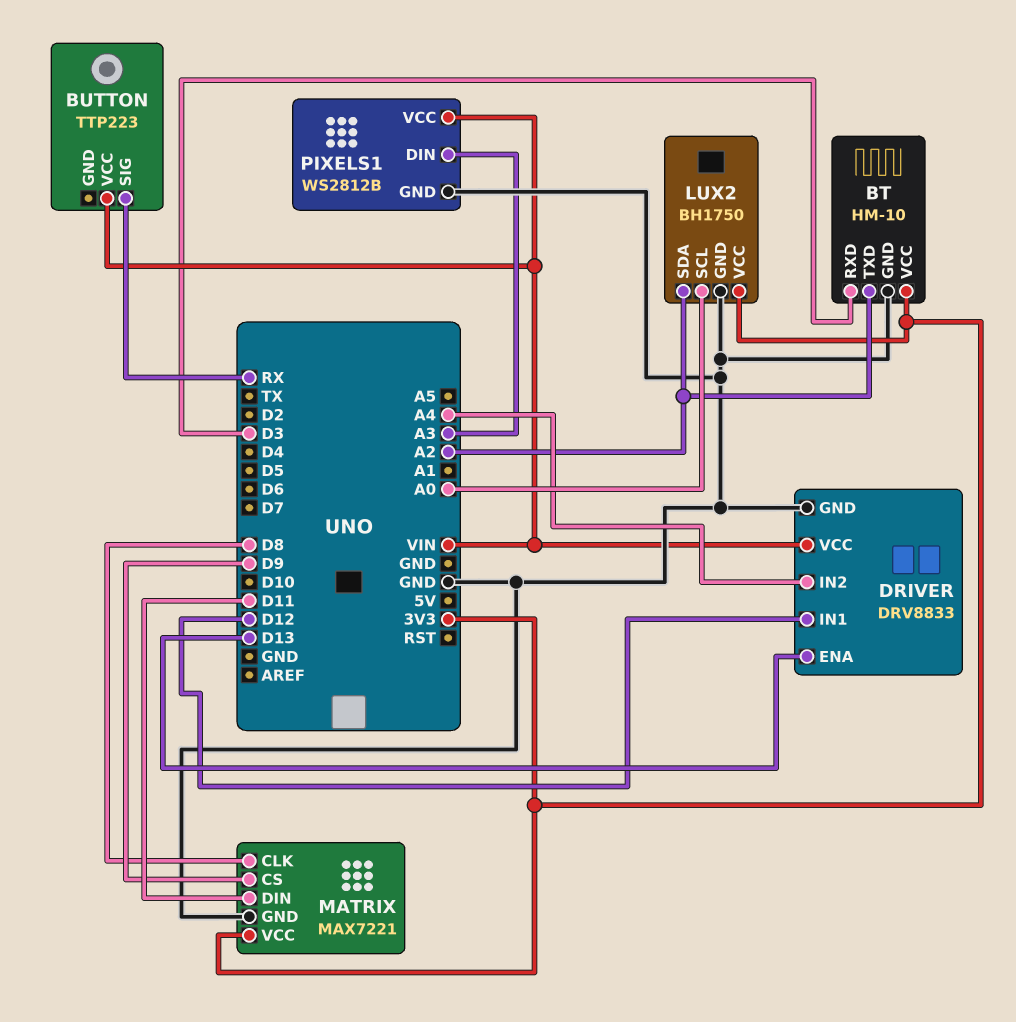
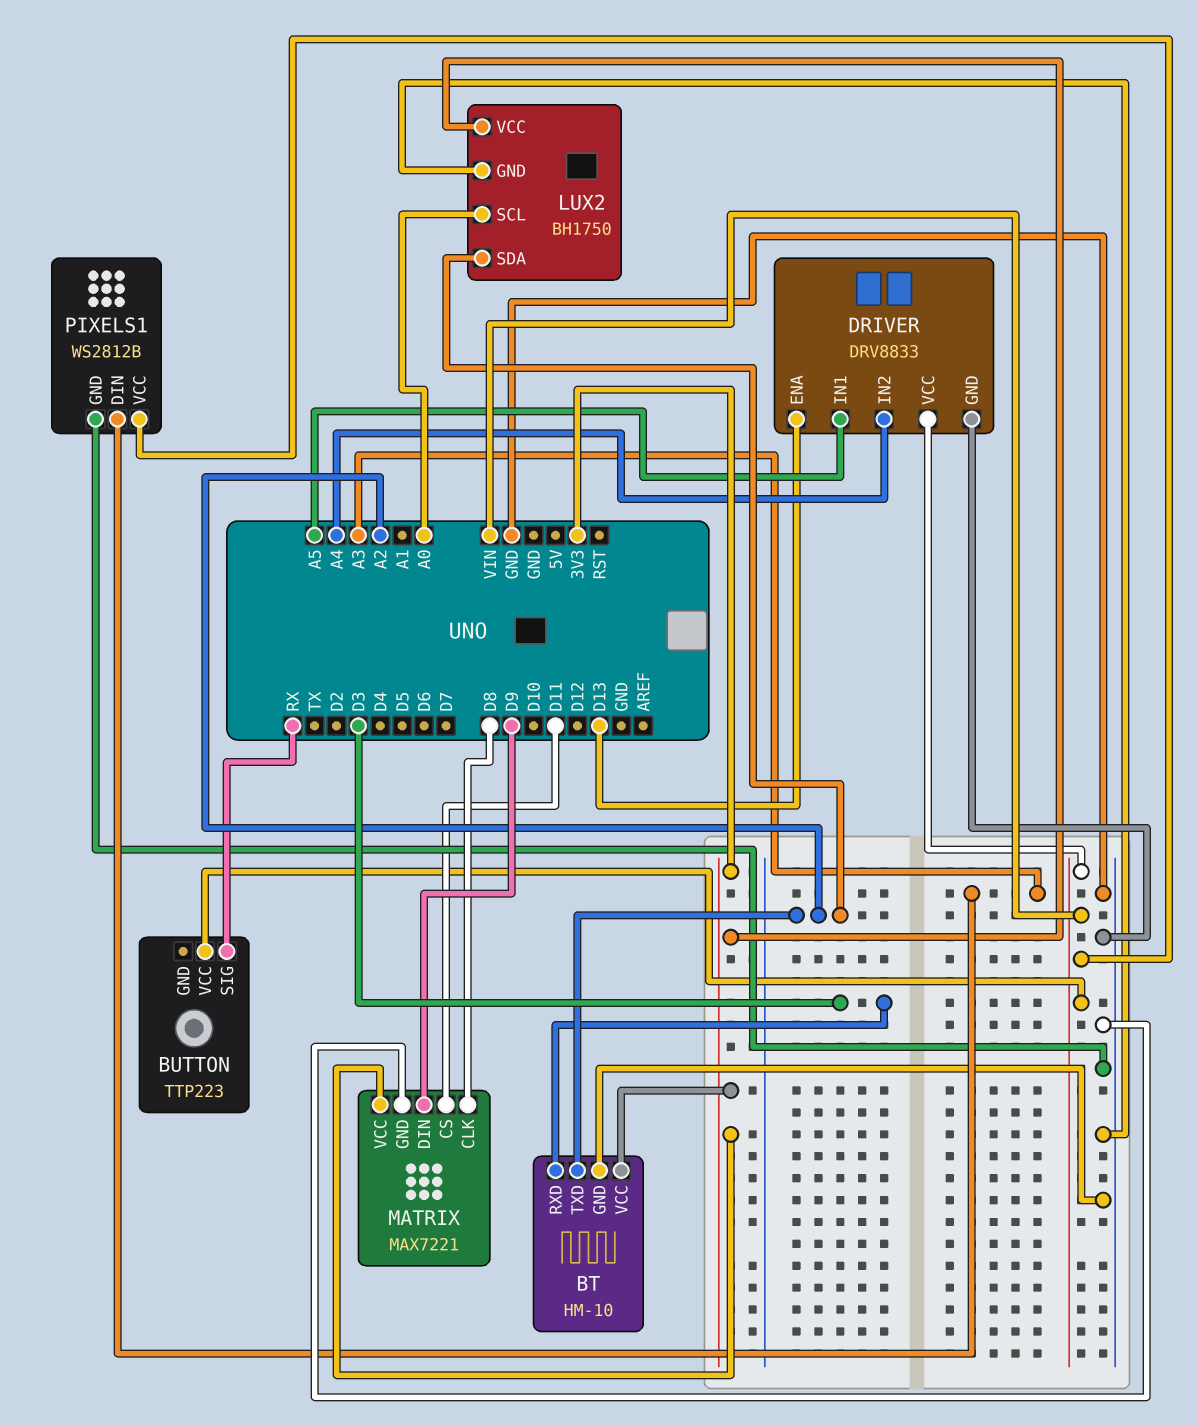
DRIVER pin IN1: D12 -> A5
MATRIX pin CS: D9 -> D11
MATRIX pin DIN: D11 -> D9

